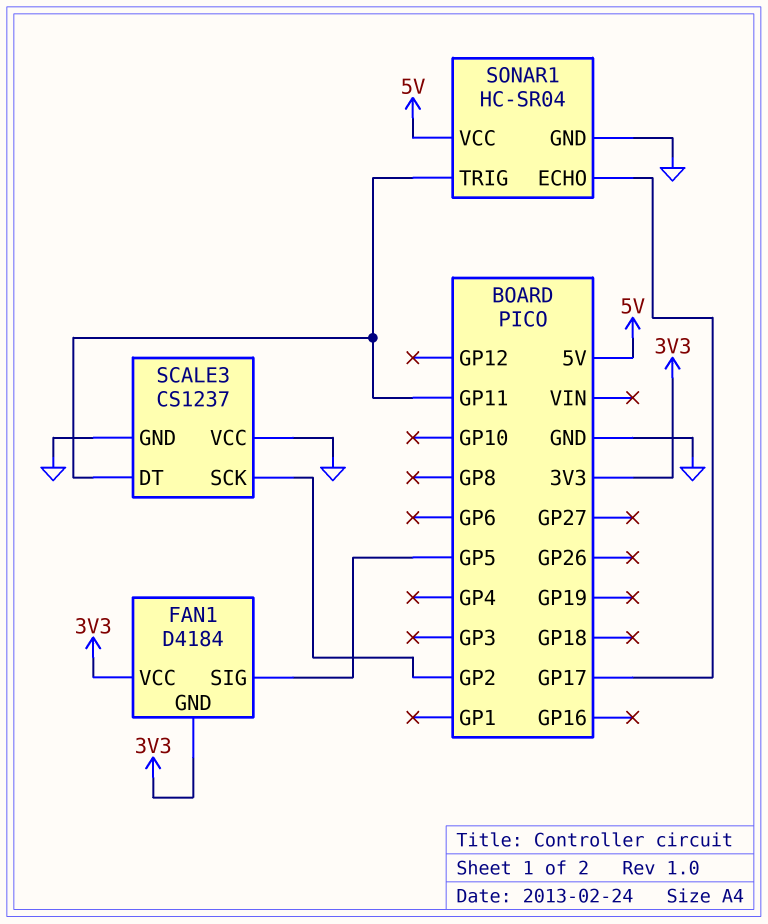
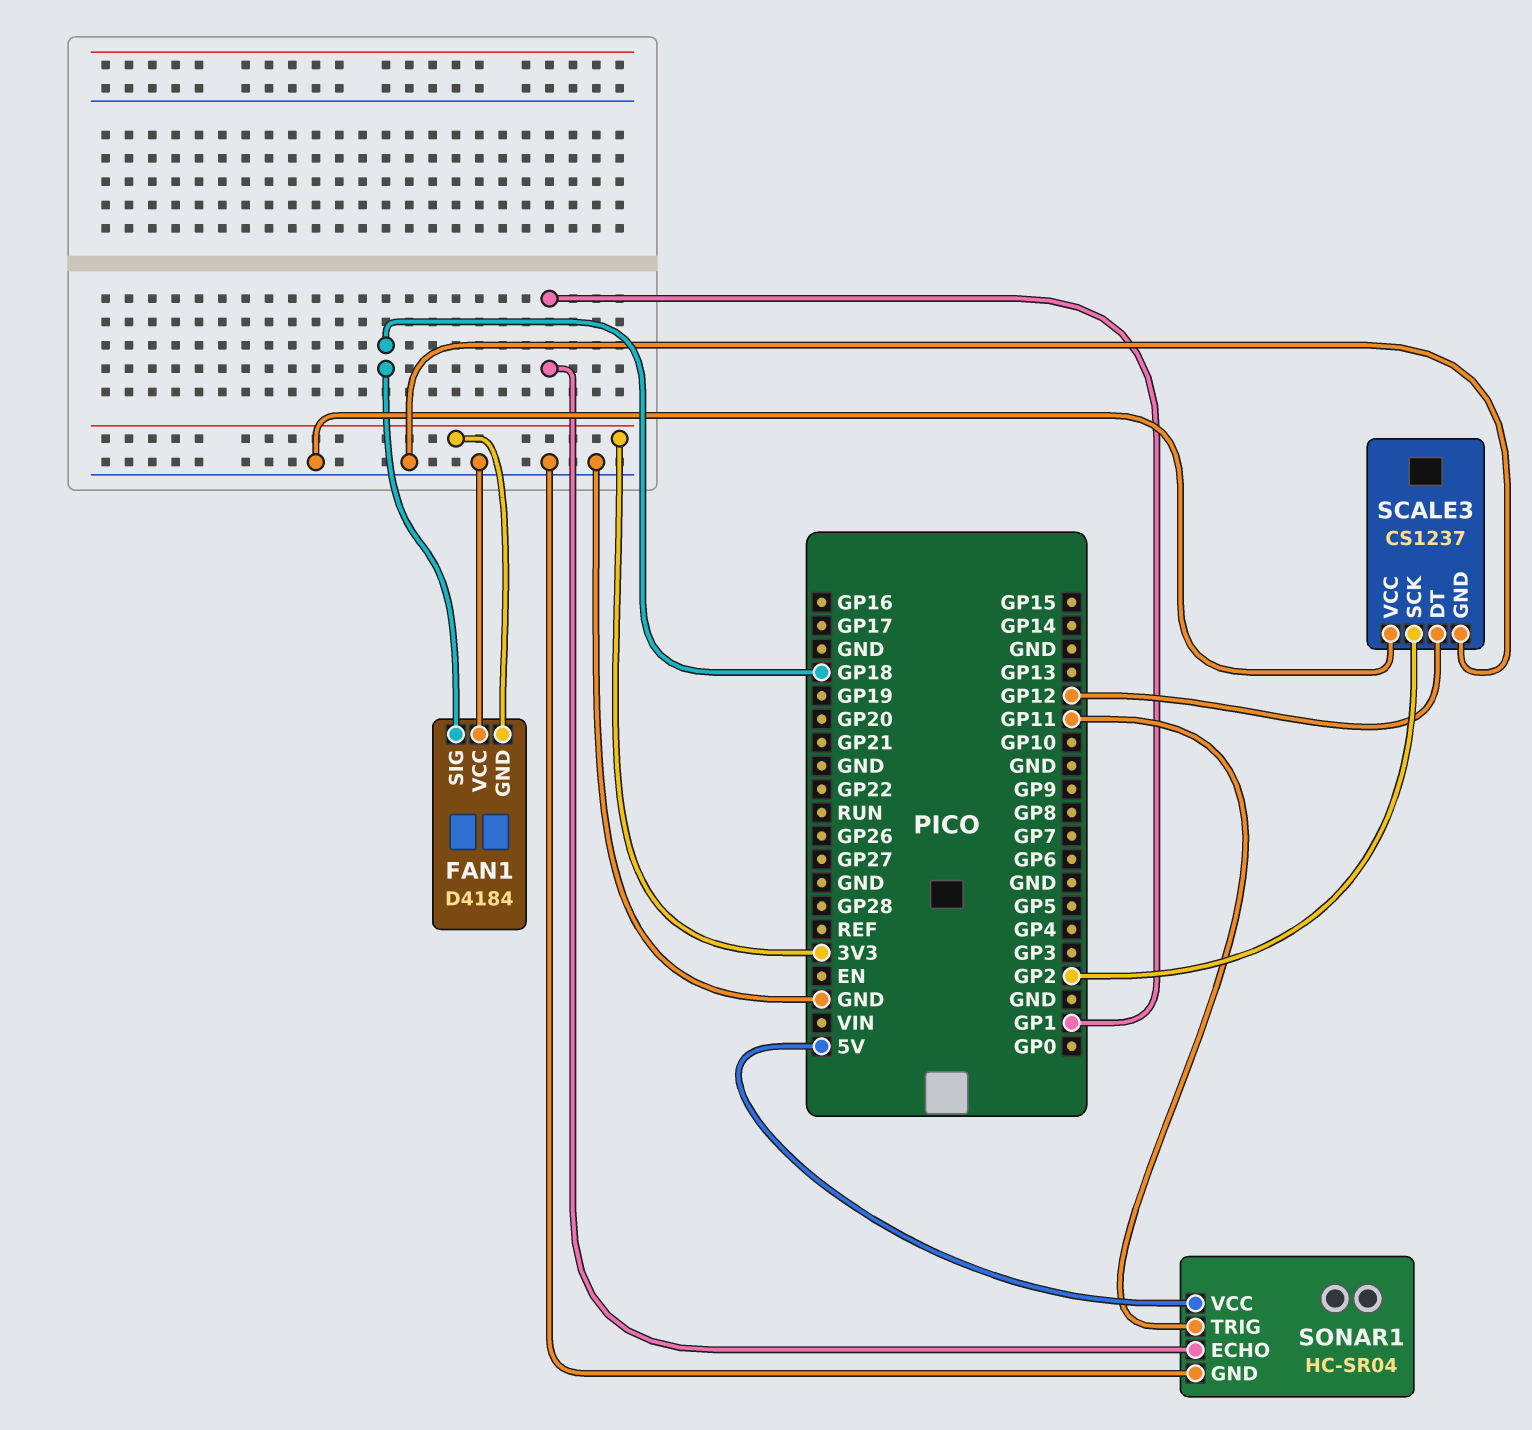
FAN1 pin SIG: GP5 -> GP18
FAN1 pin VCC: 3V3 -> GND
SCALE3 pin DT: GP11 -> GP12
SONAR1 pin ECHO: GP17 -> GP1

